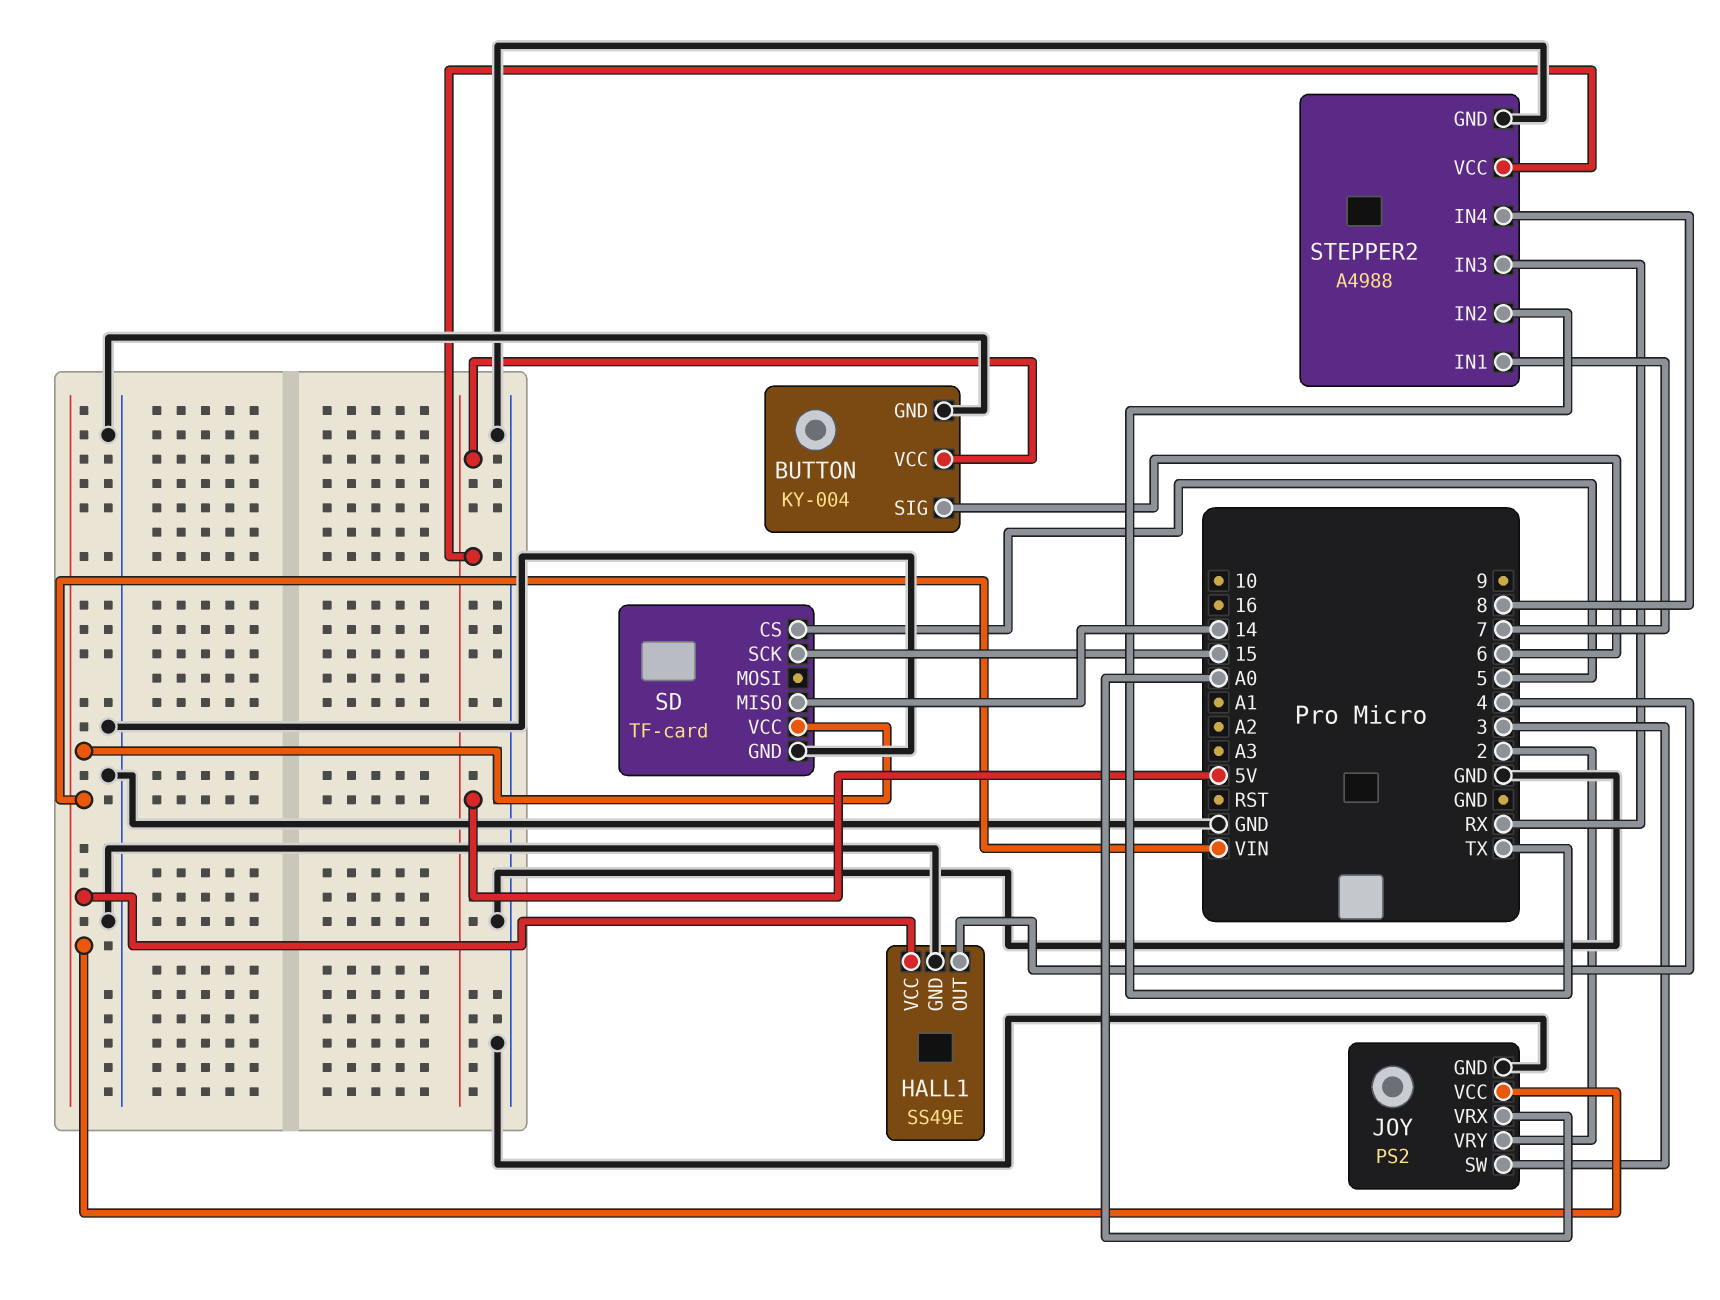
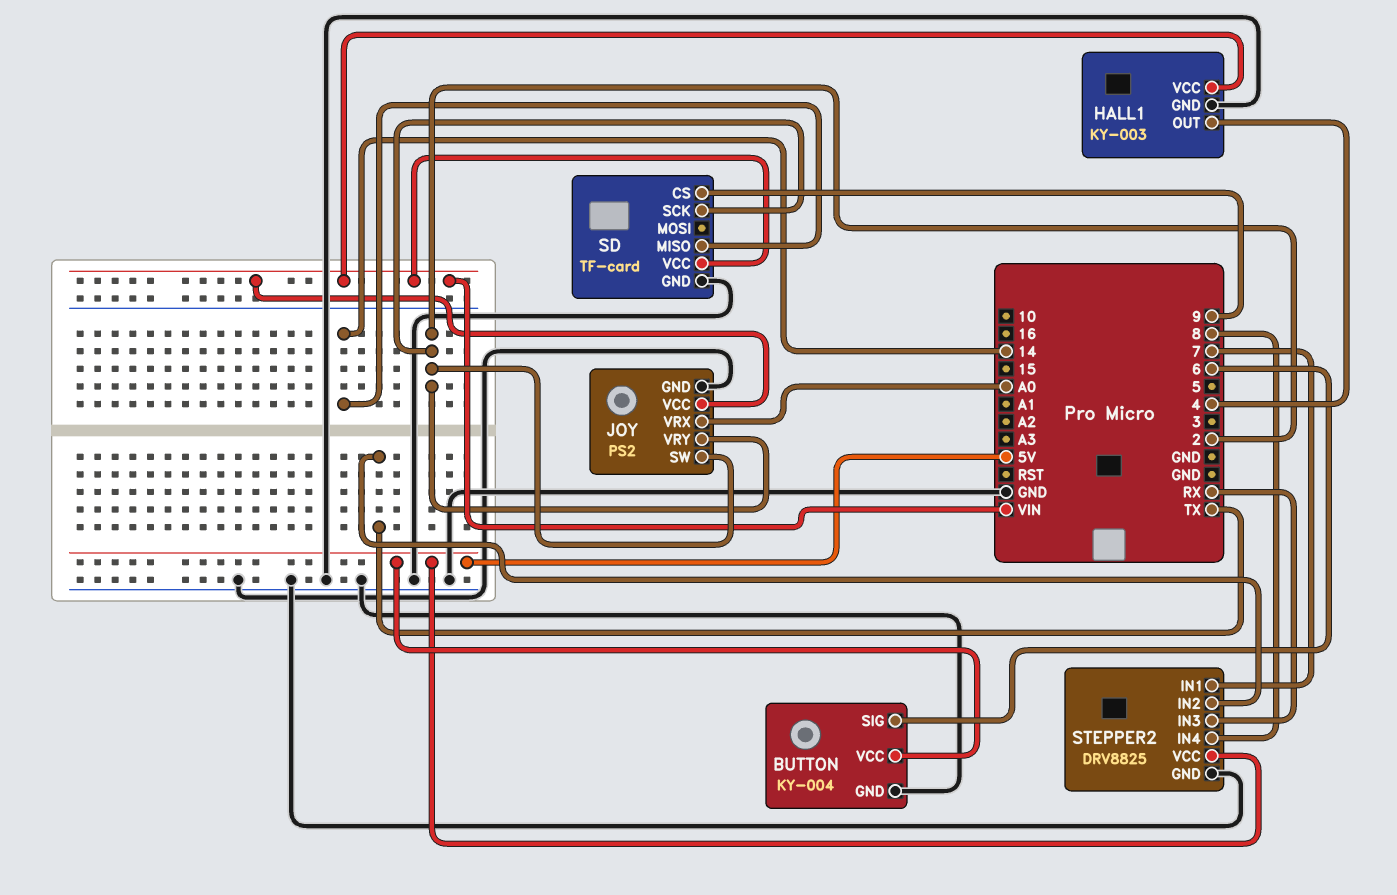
HALL1: SS49E -> KY-003
JOY pin SW: 3 -> 2
SD pin CS: 5 -> 9
SD pin SCK: 15 -> 2
STEPPER2: A4988 -> DRV8825

